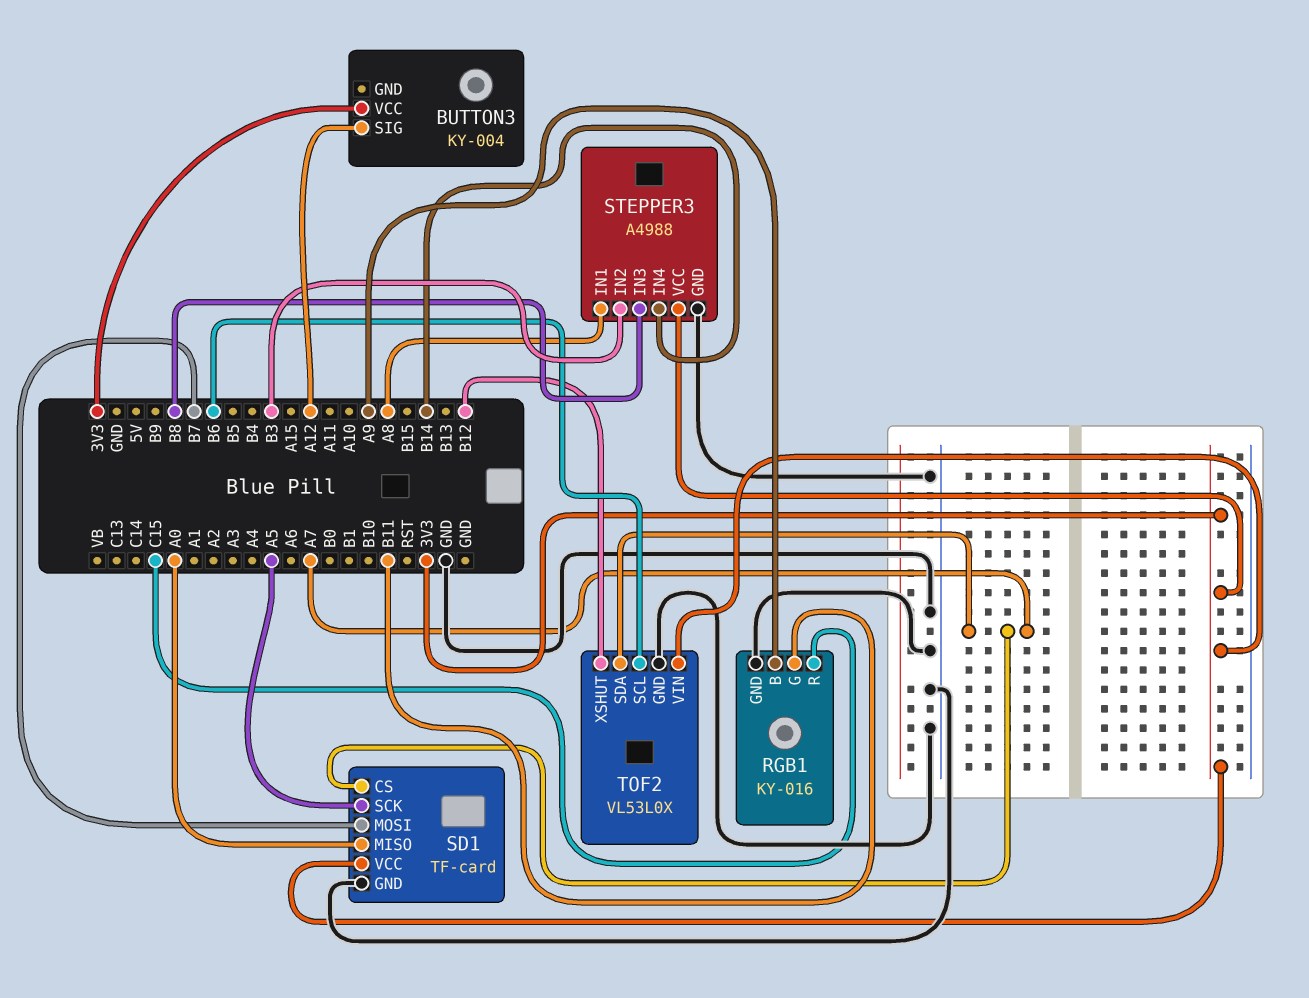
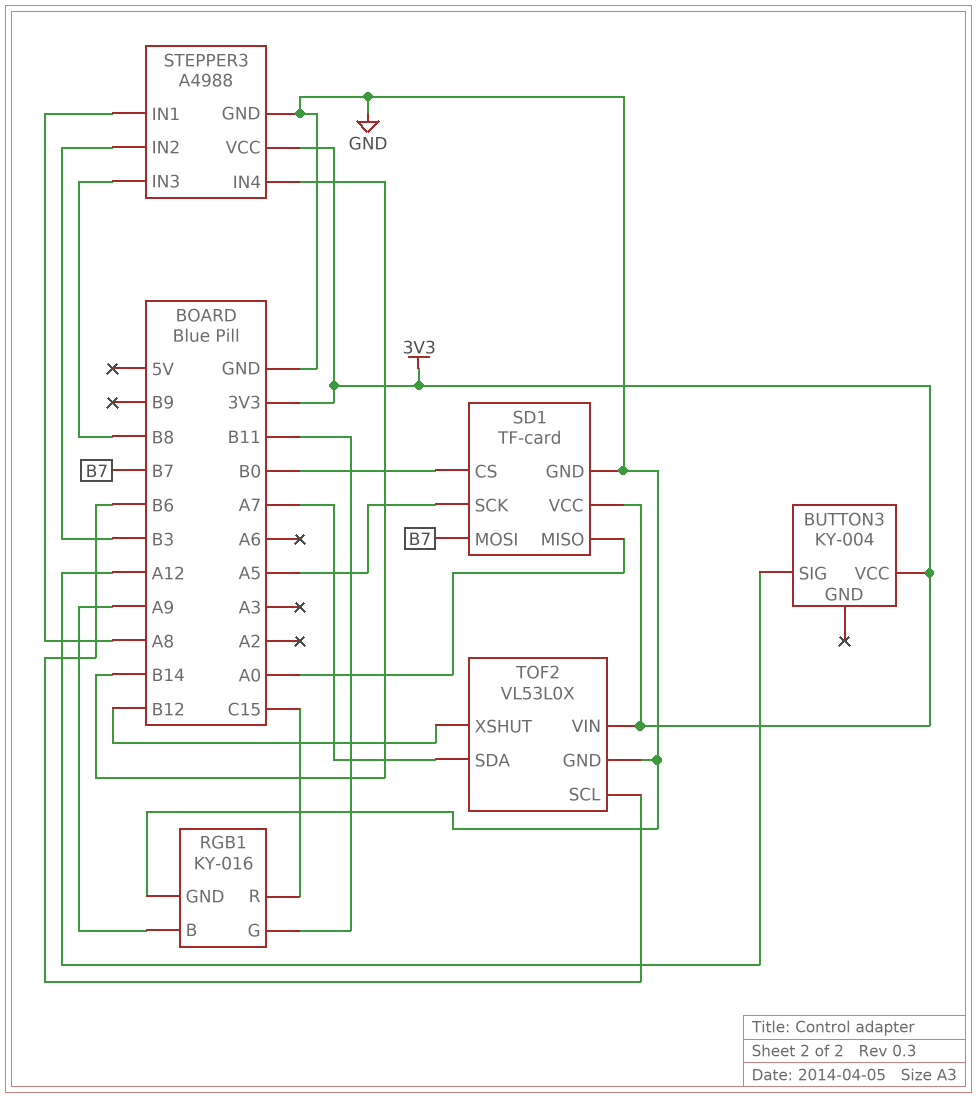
SD1 pin CS: A7 -> B0

